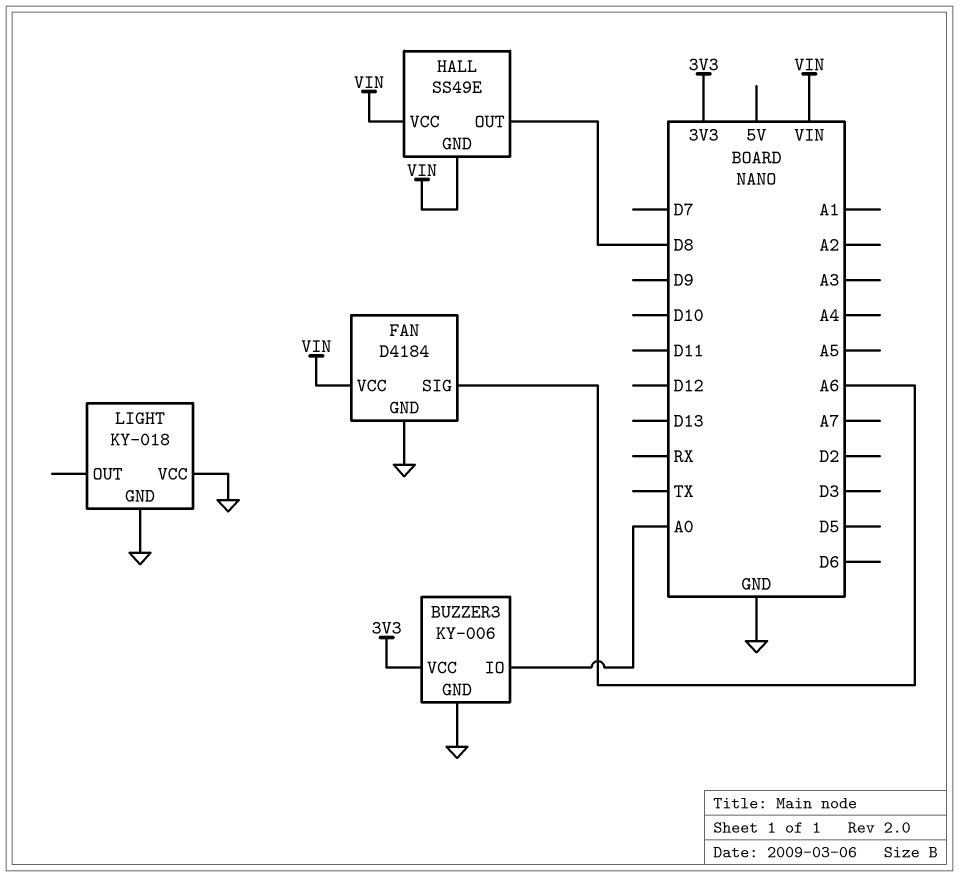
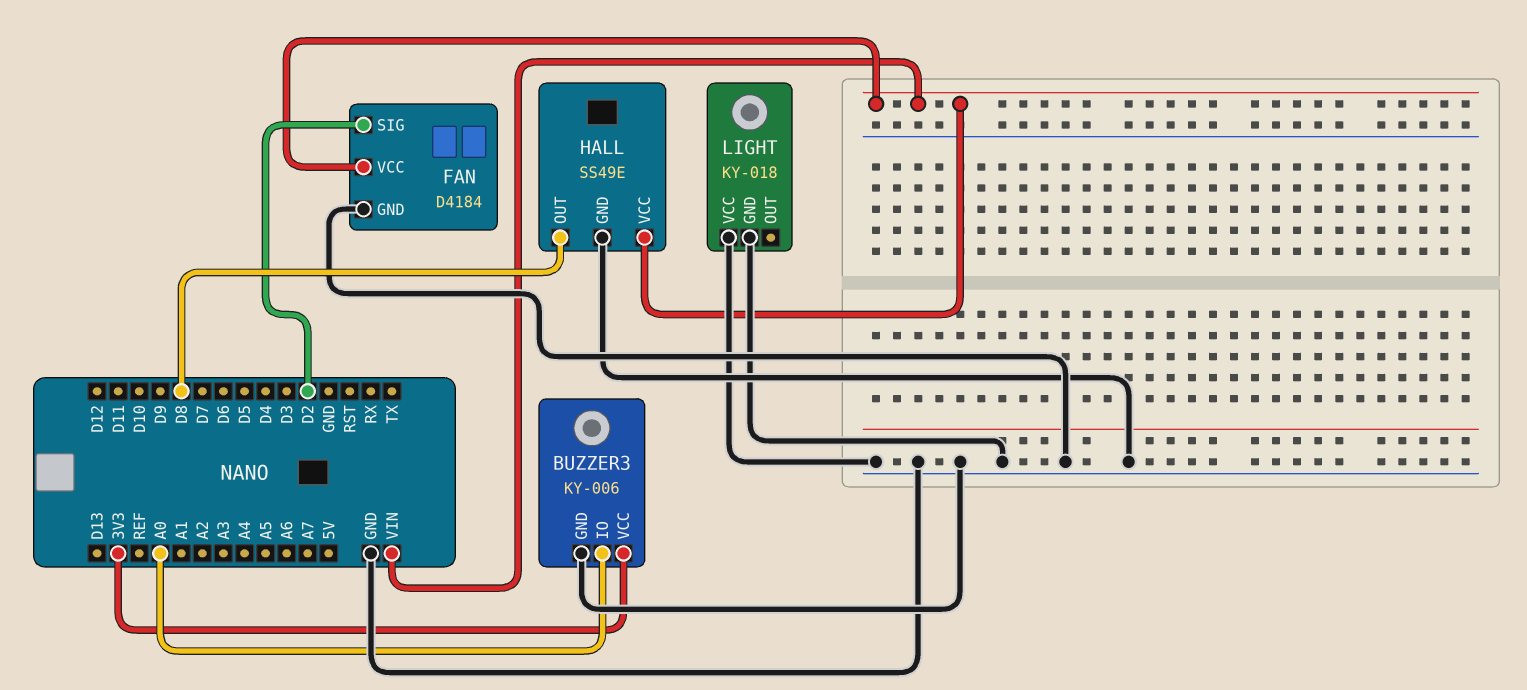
FAN pin SIG: A6 -> D2
HALL pin GND: VIN -> GND

